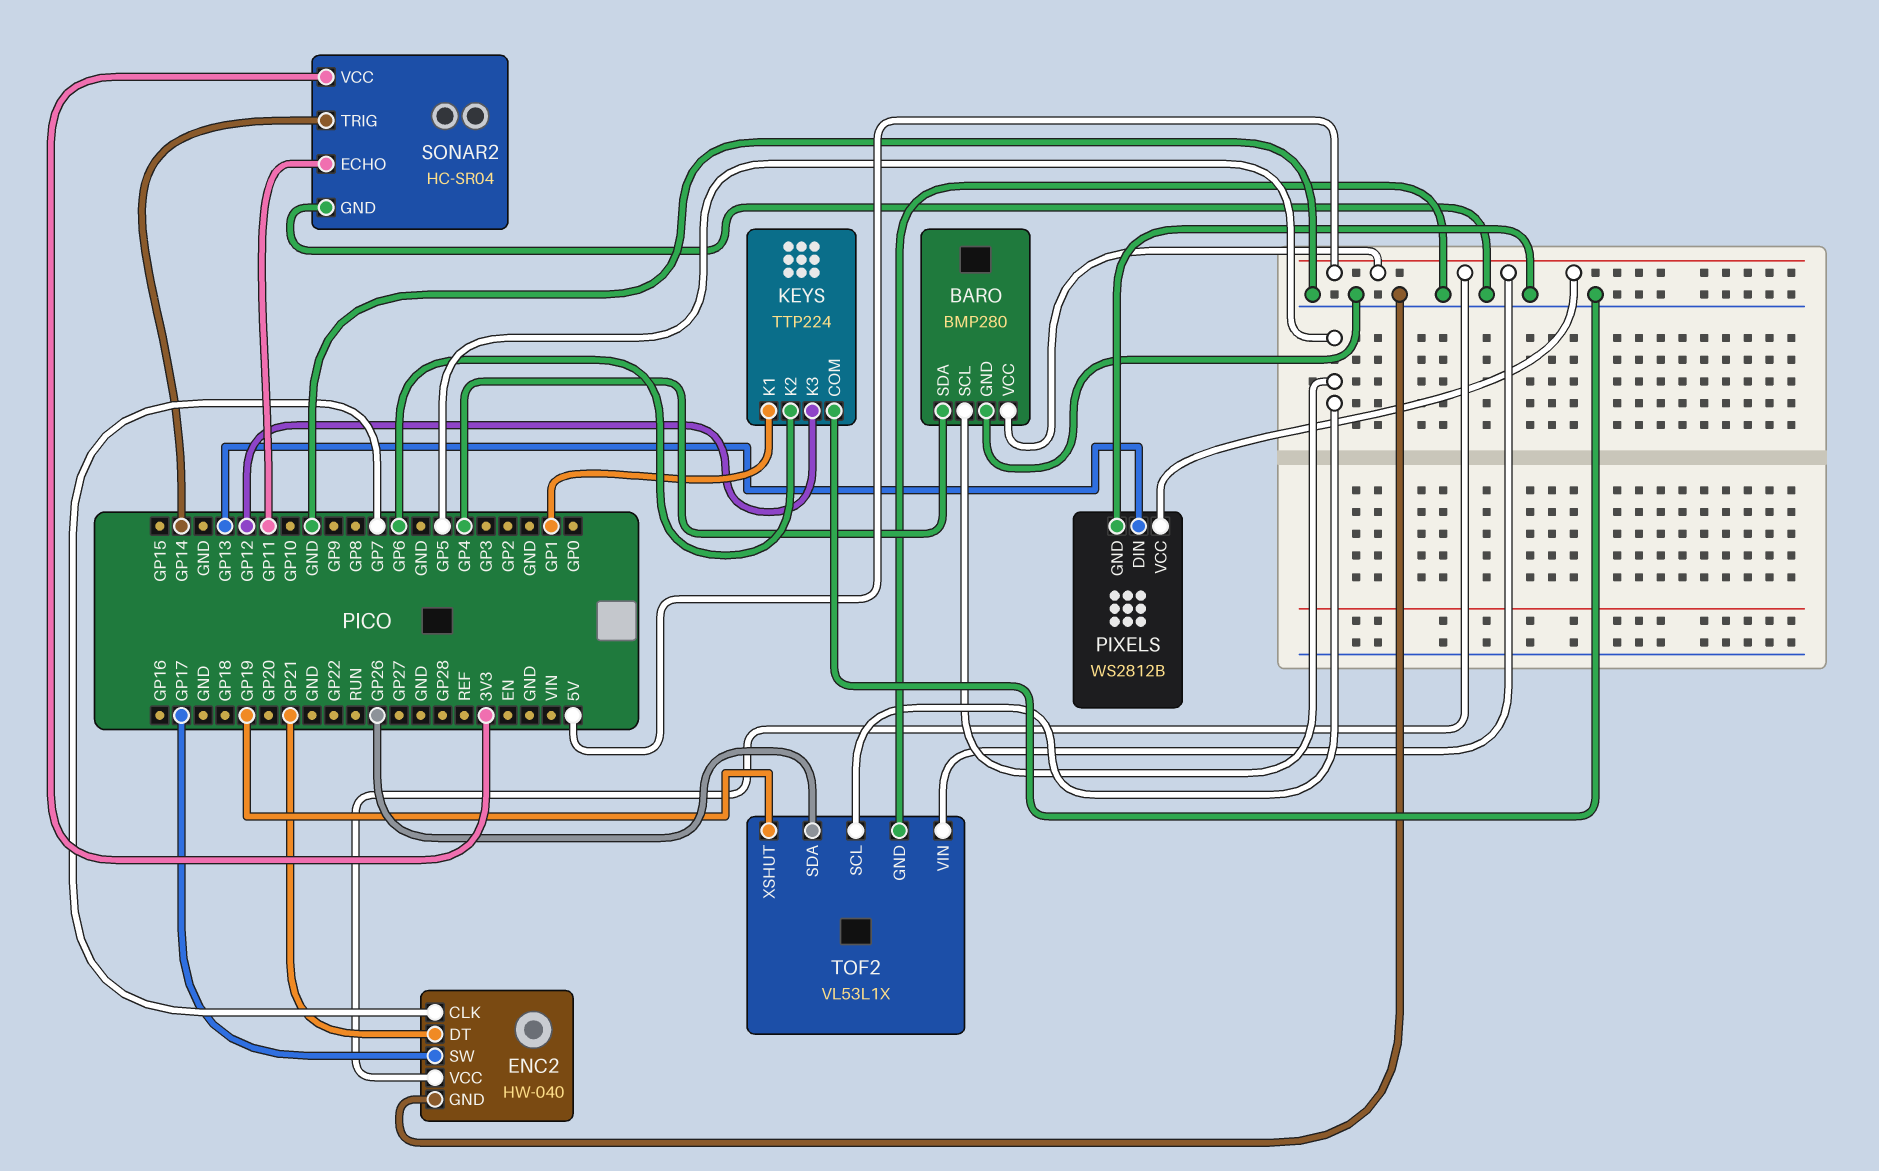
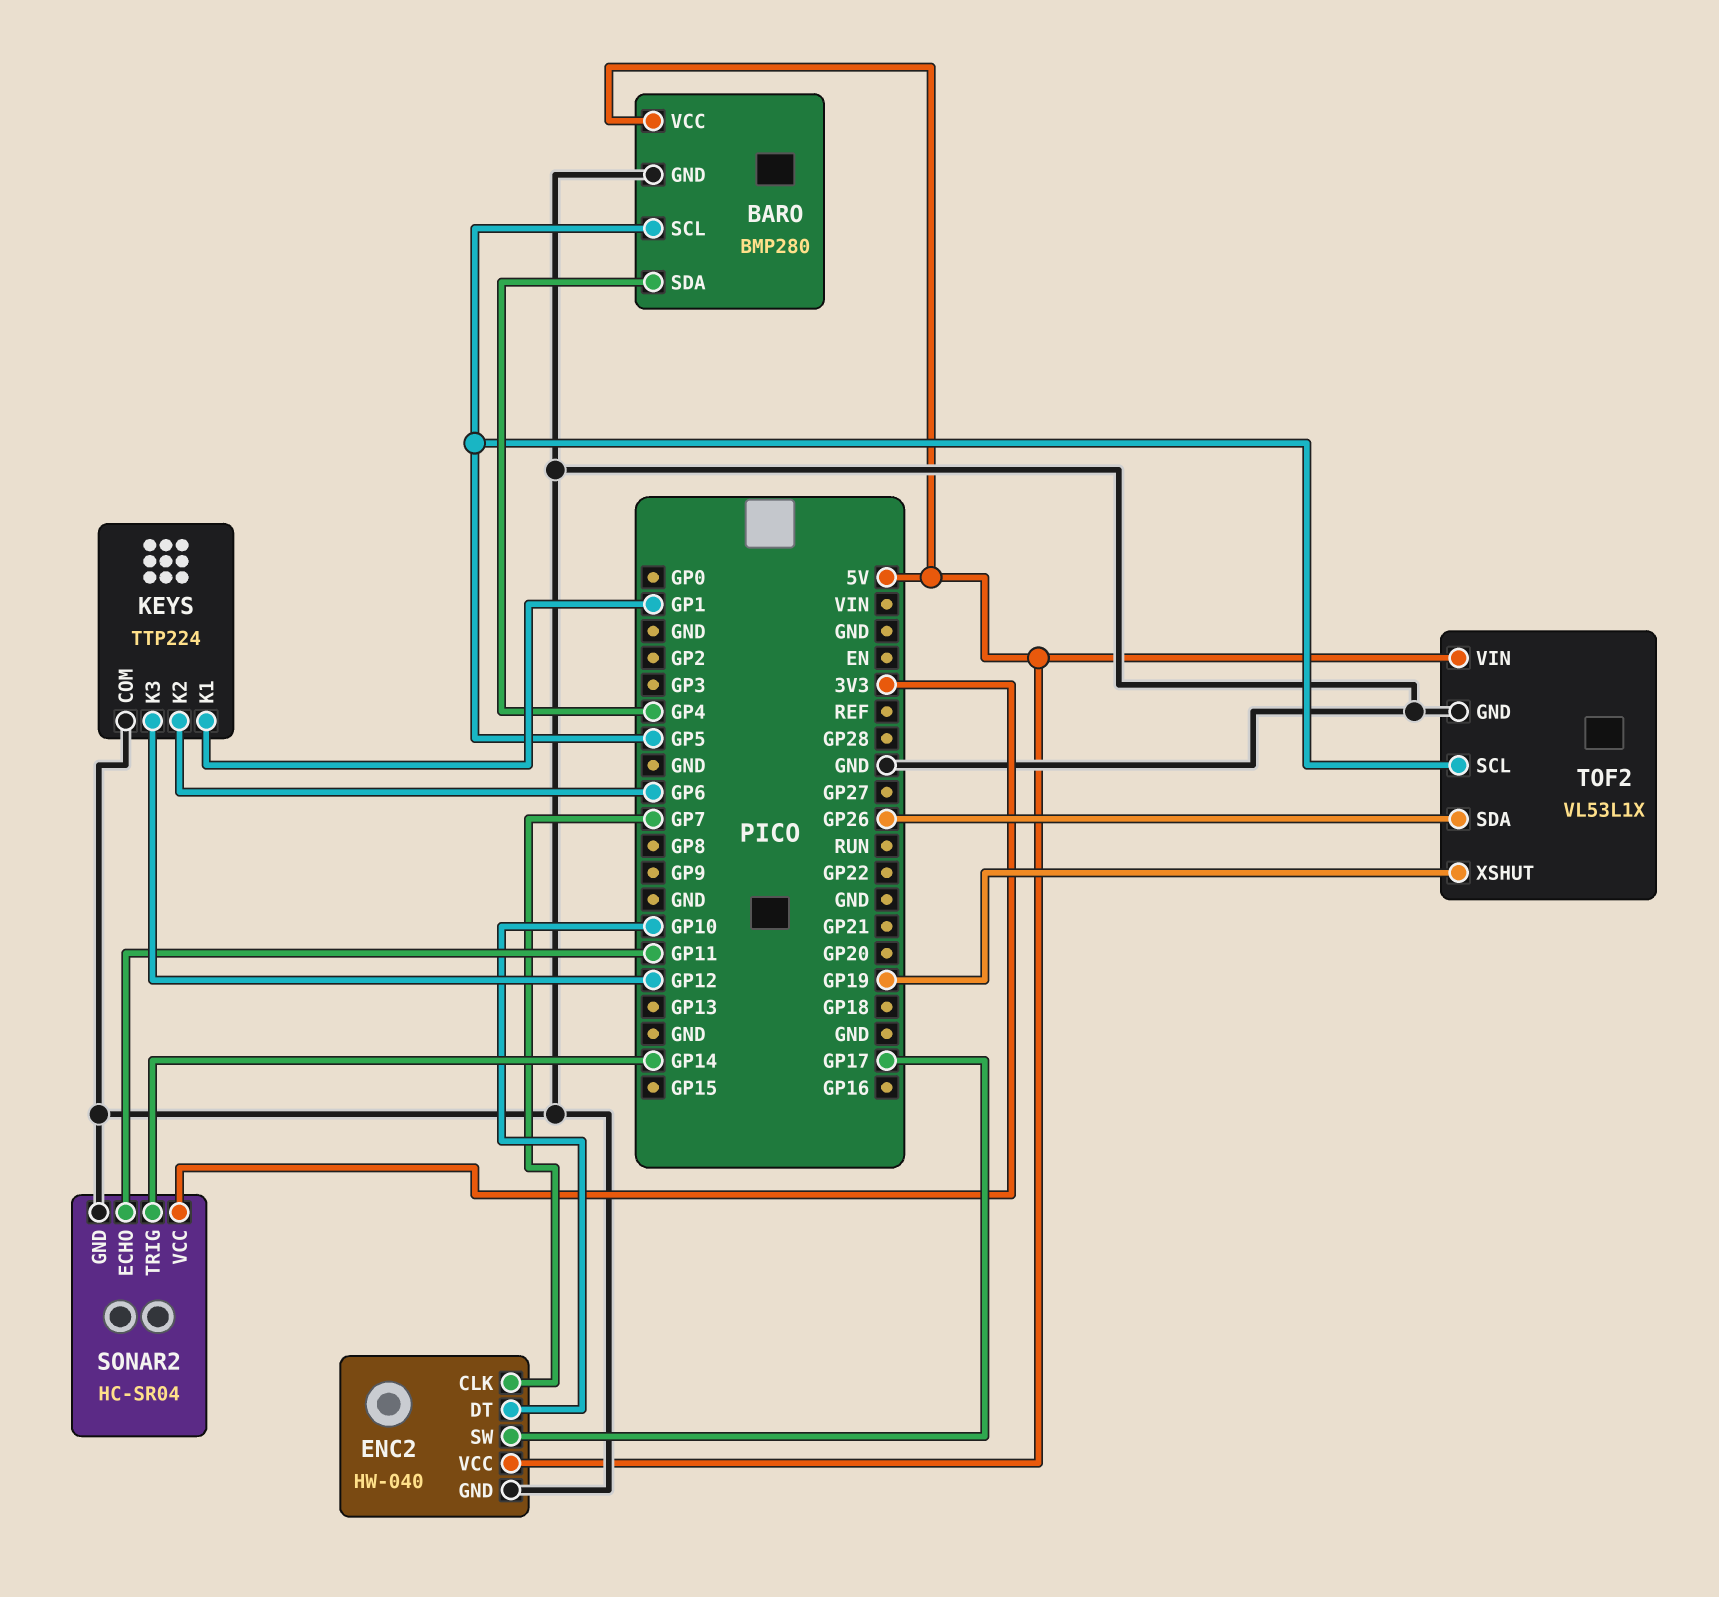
ENC2 pin DT: GP21 -> GP10
PIXELS: WS2812B -> none
PIXELS pin DIN: GP13 -> none
PIXELS pin GND: GND -> none
PIXELS pin VCC: 5V -> none

